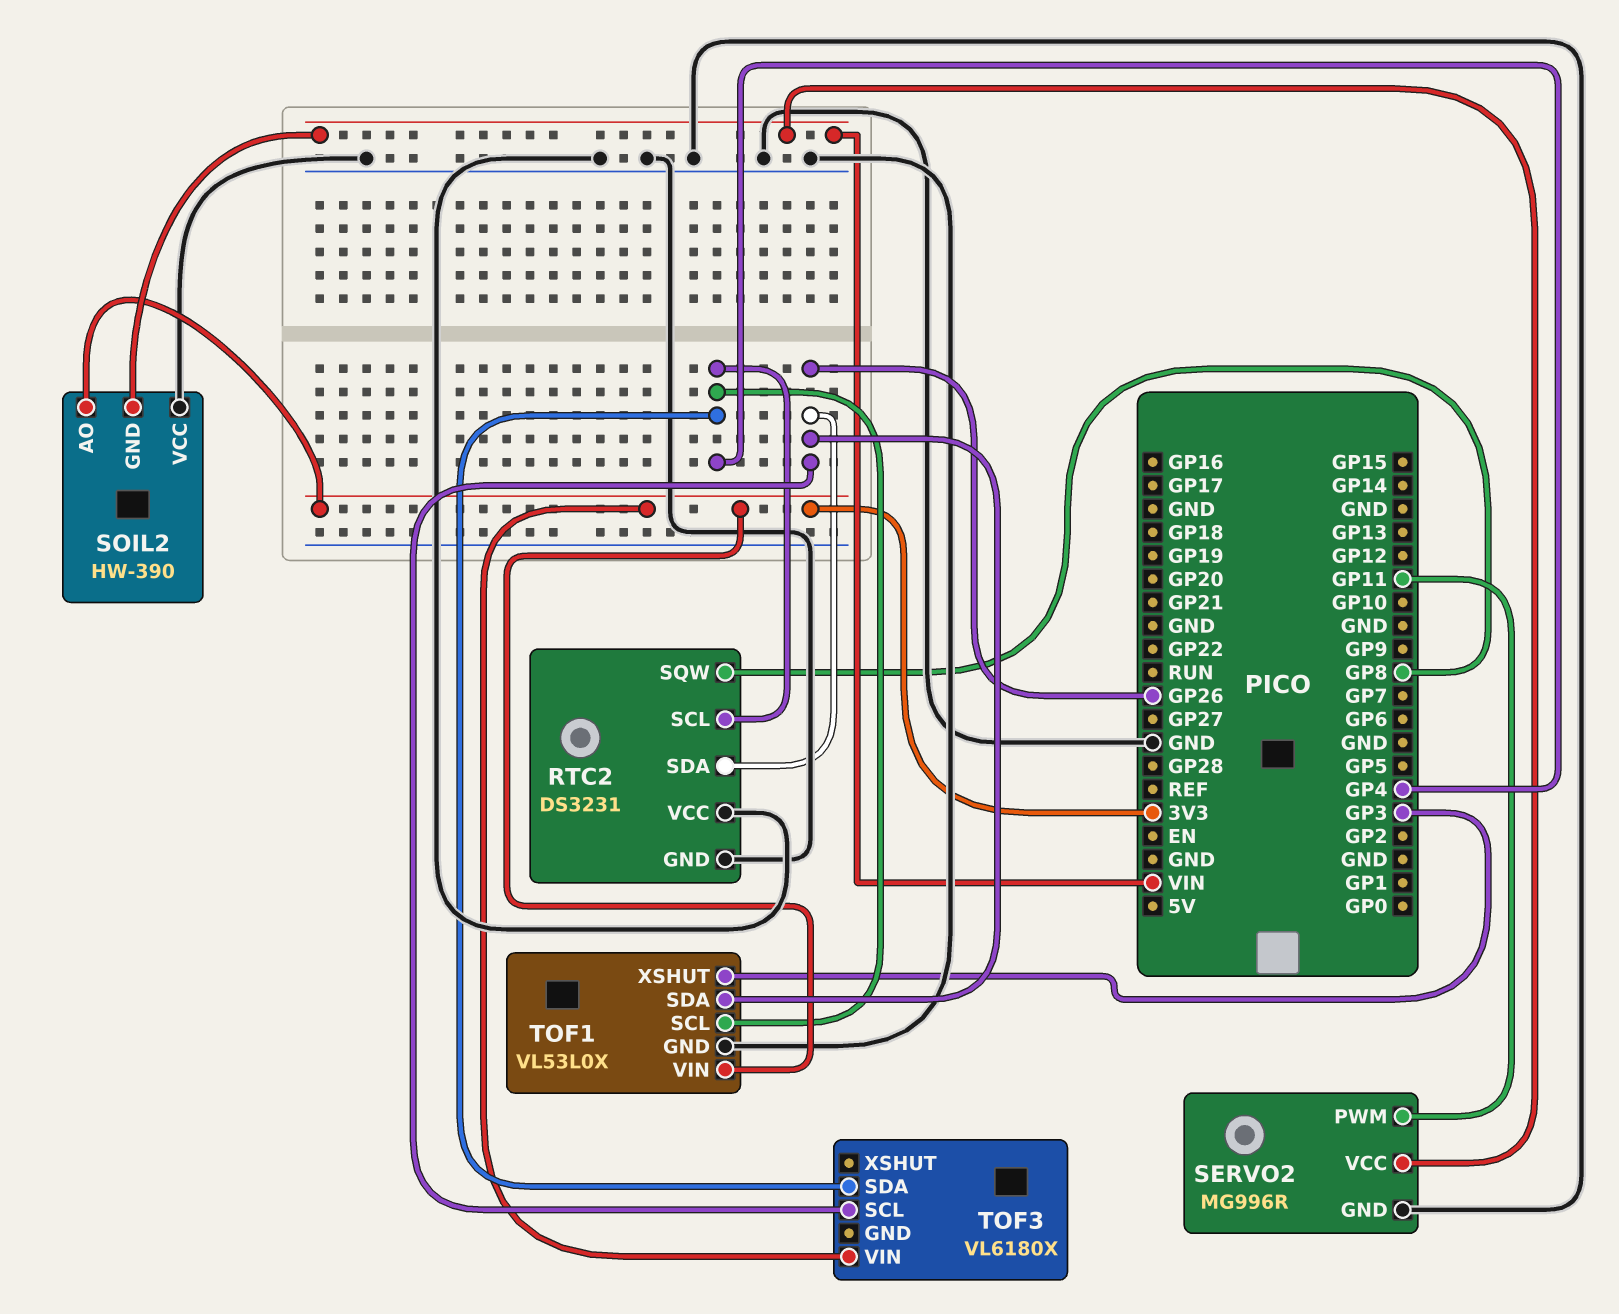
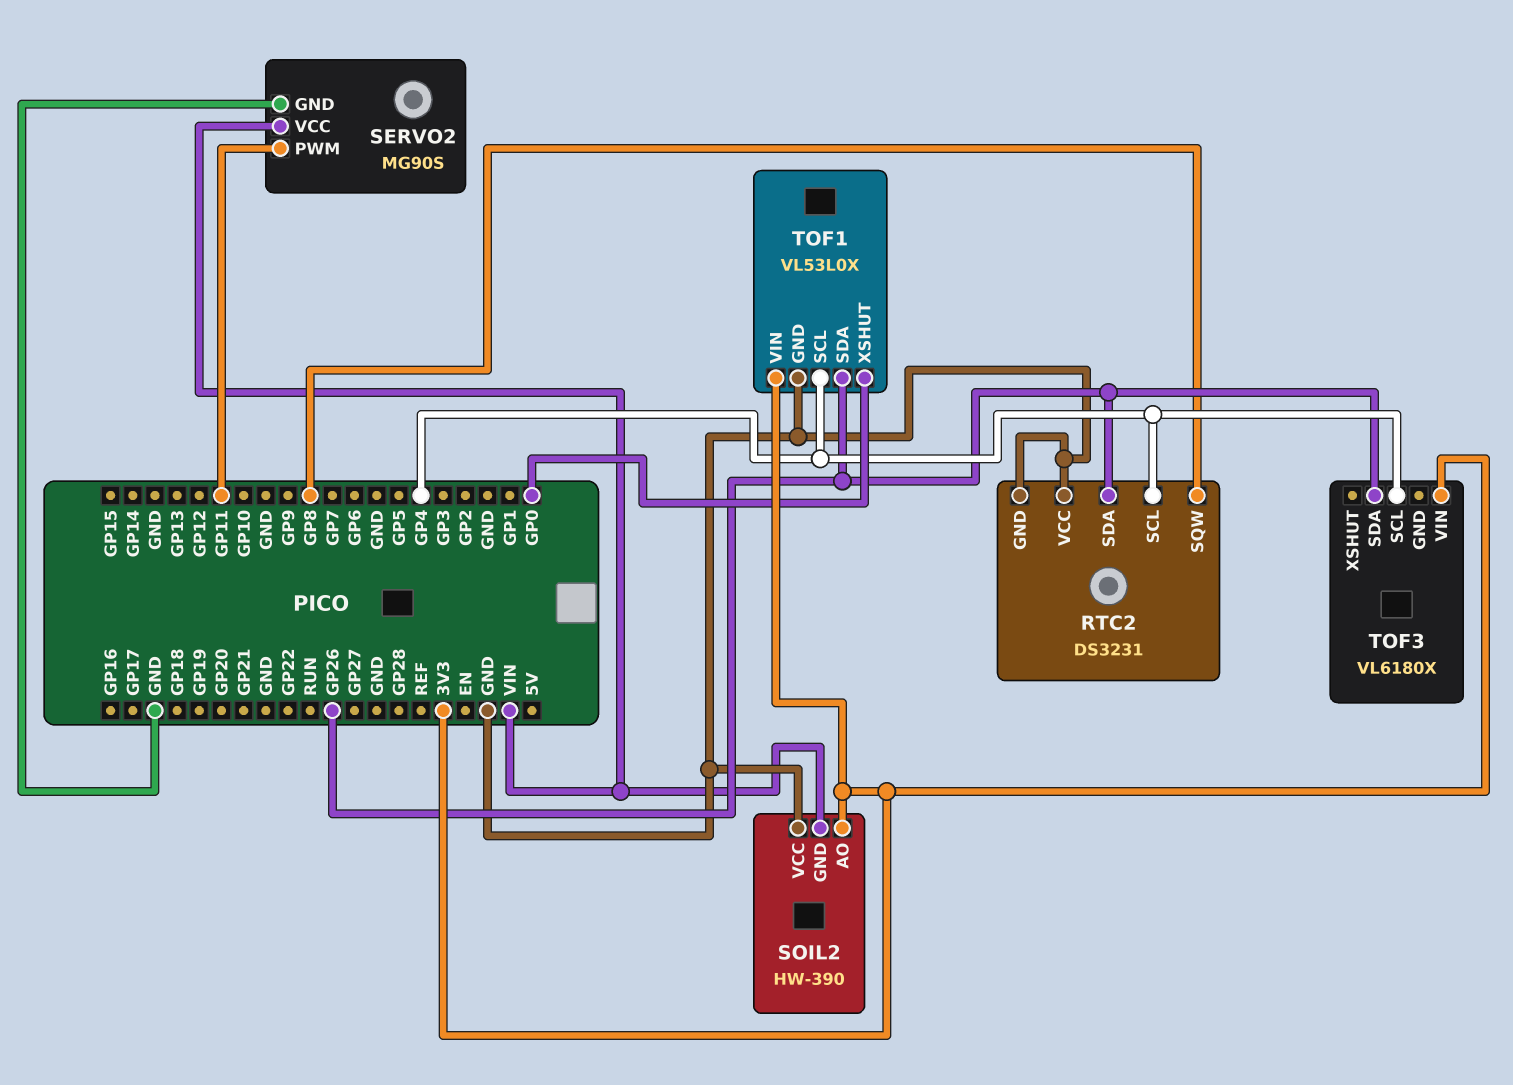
SERVO2: MG996R -> MG90S
TOF1 pin XSHUT: GP3 -> GP0
TOF3 pin SCL: GP26 -> GP4
TOF3 pin SDA: GP4 -> GP26

